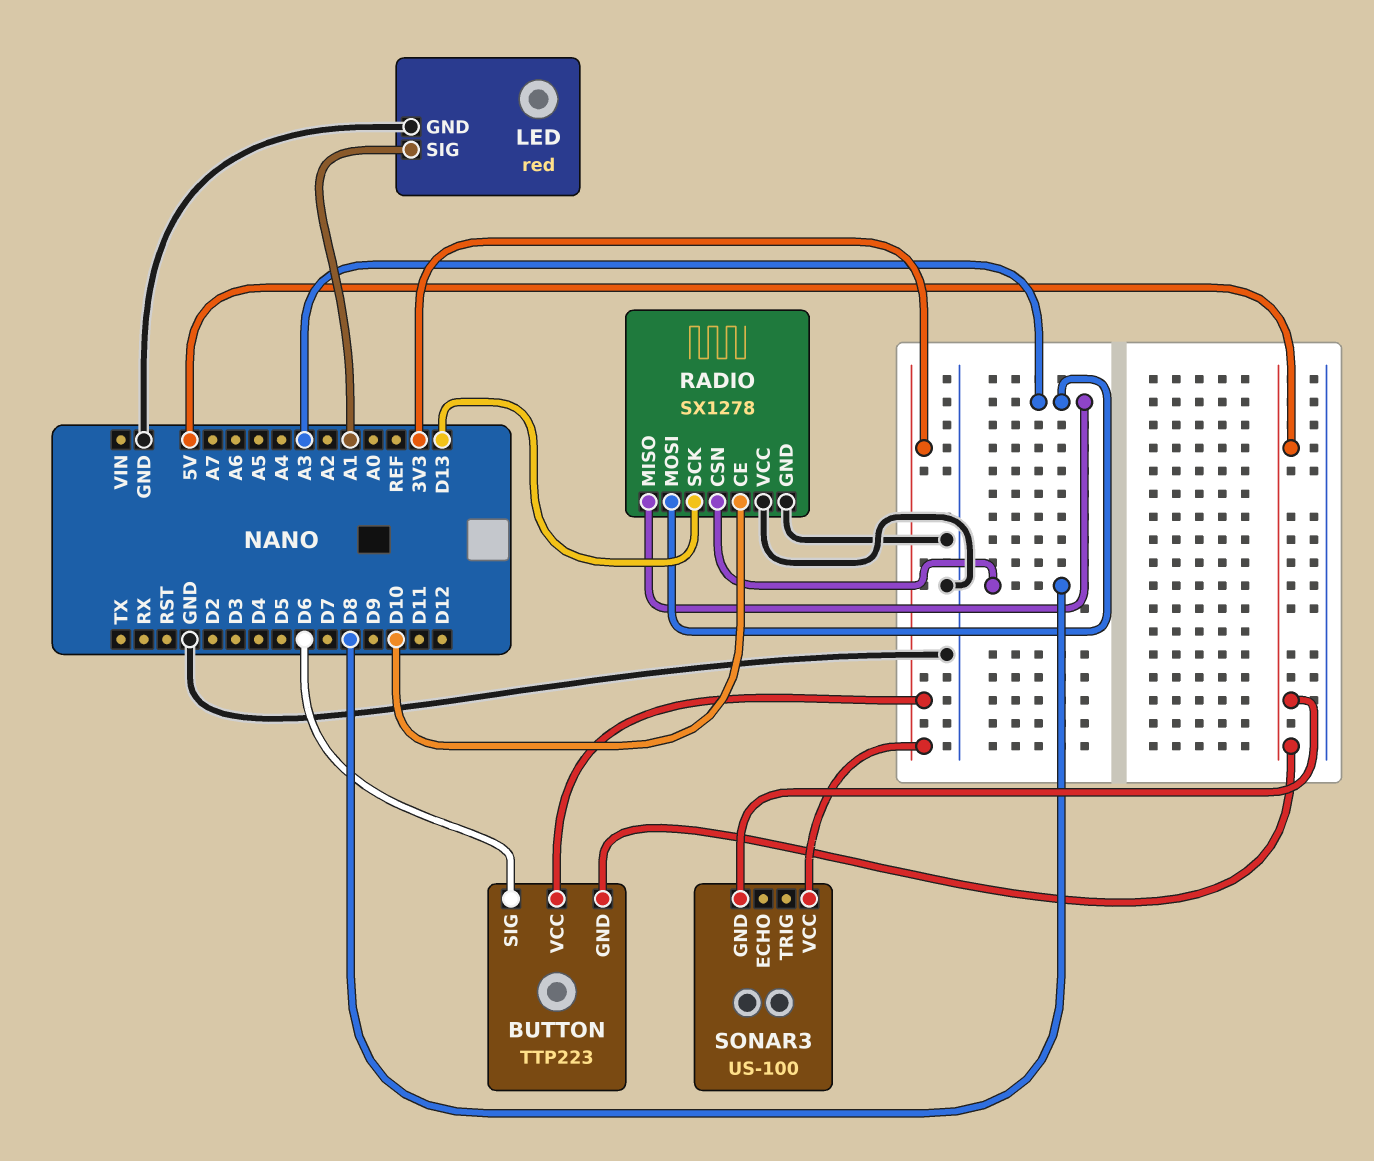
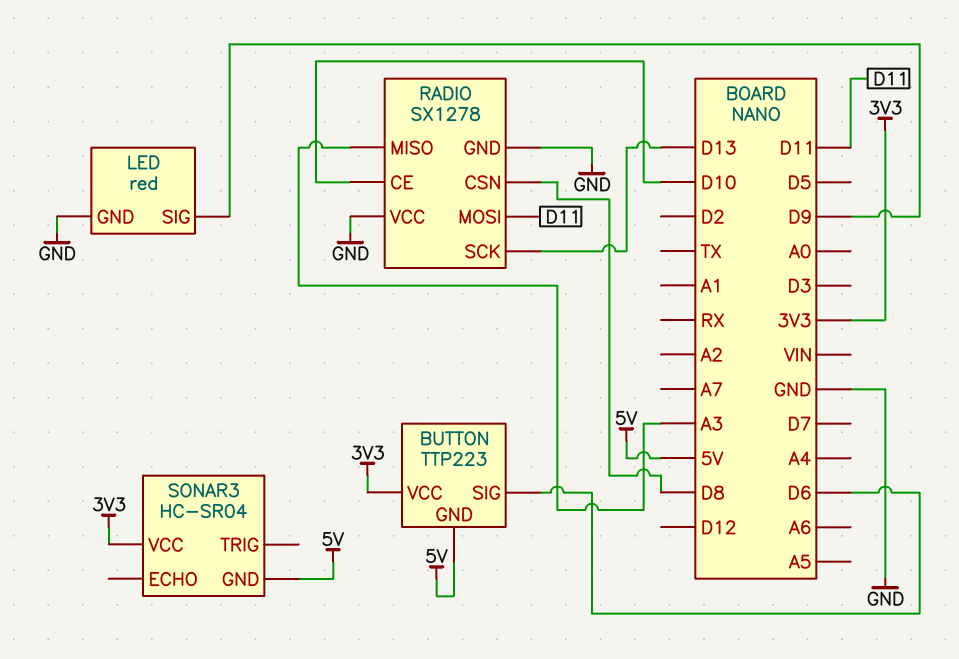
LED pin SIG: A1 -> D9
RADIO pin MOSI: A3 -> D11
SONAR3: US-100 -> HC-SR04

